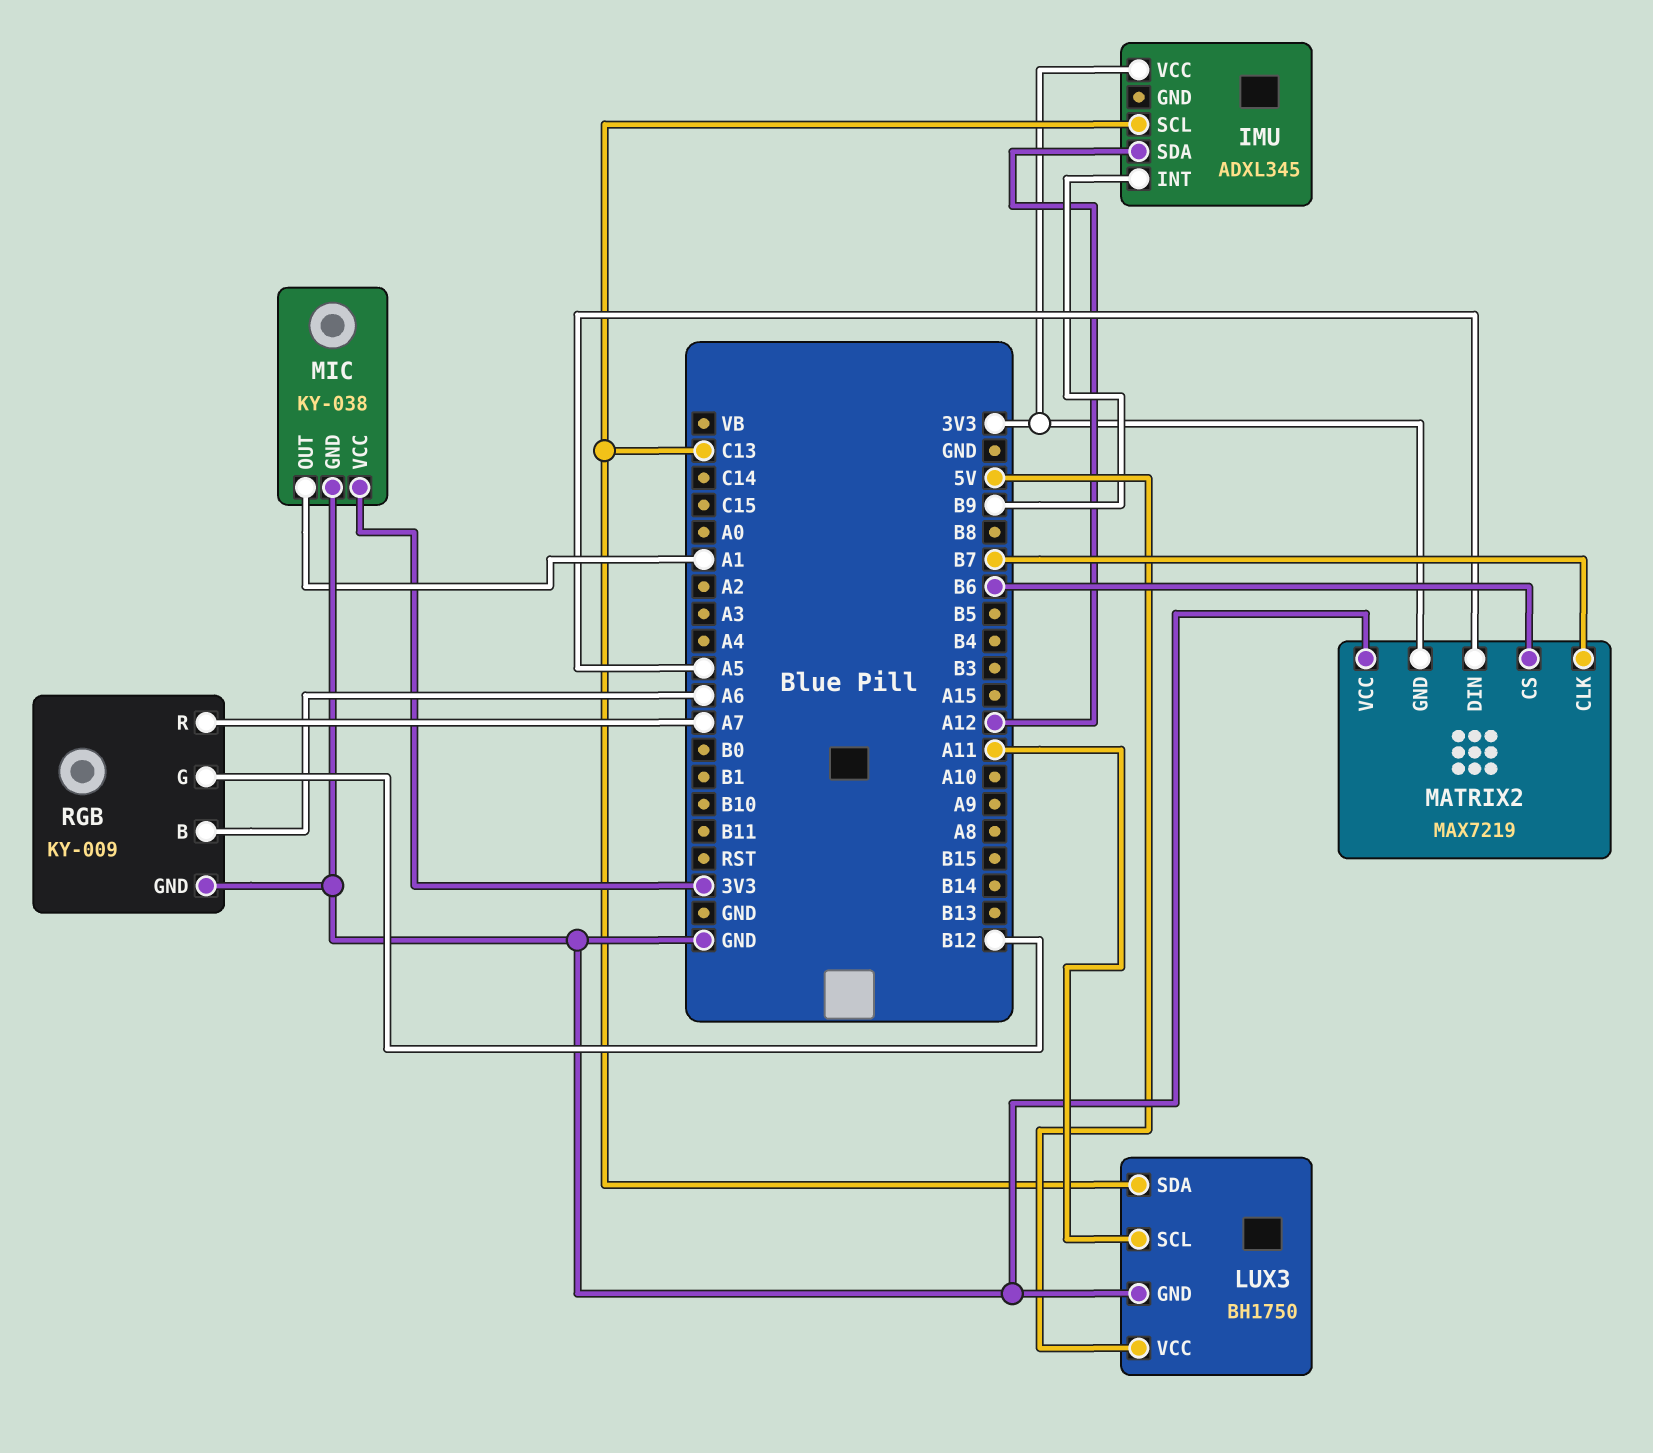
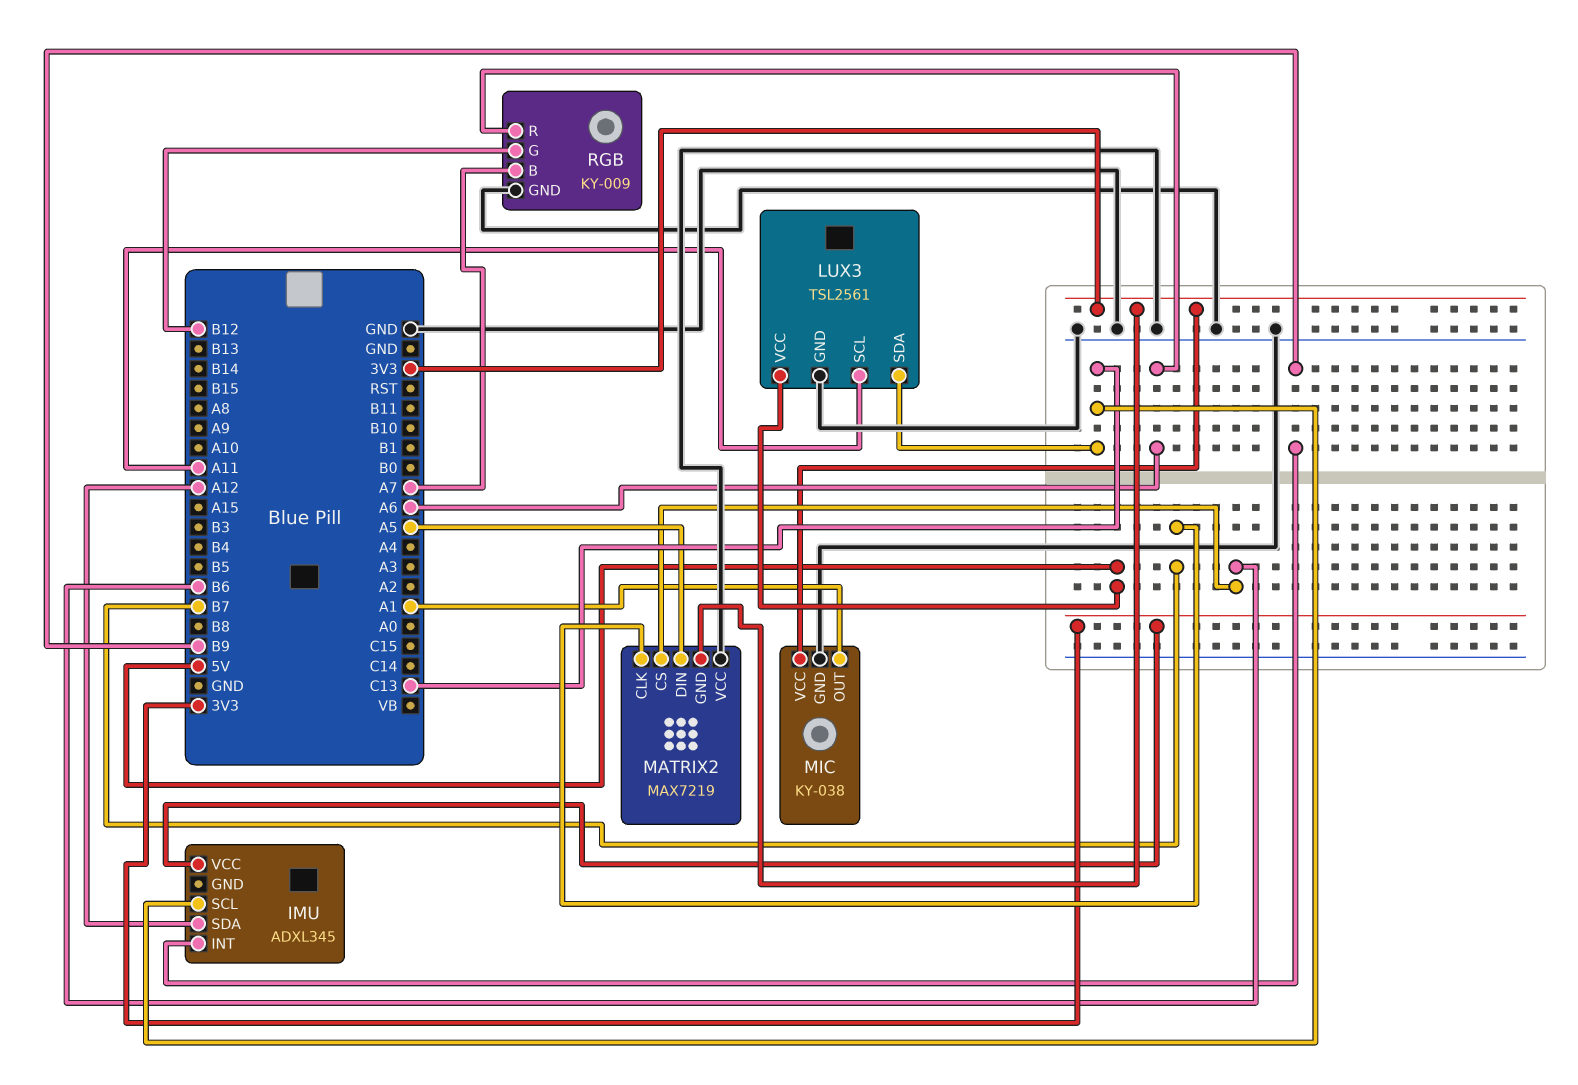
LUX3: BH1750 -> TSL2561
RGB pin B: A6 -> A7
RGB pin R: A7 -> A6

